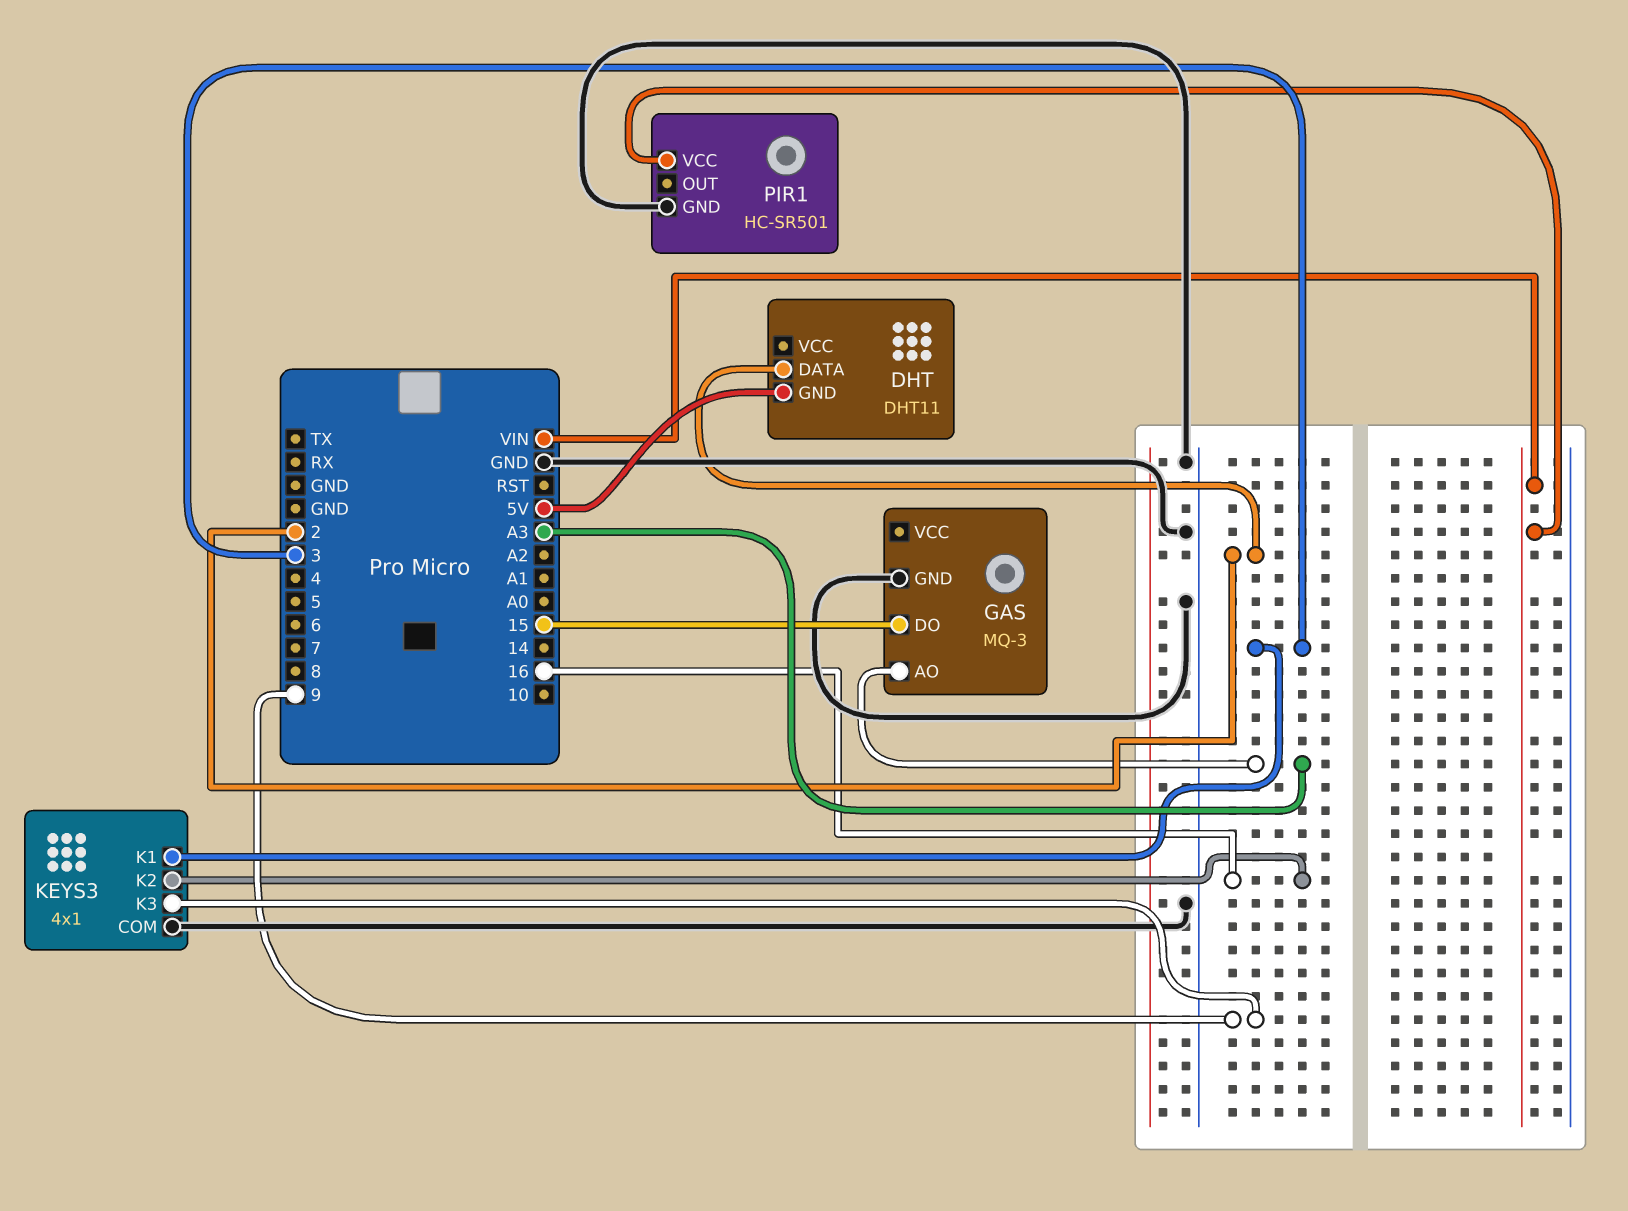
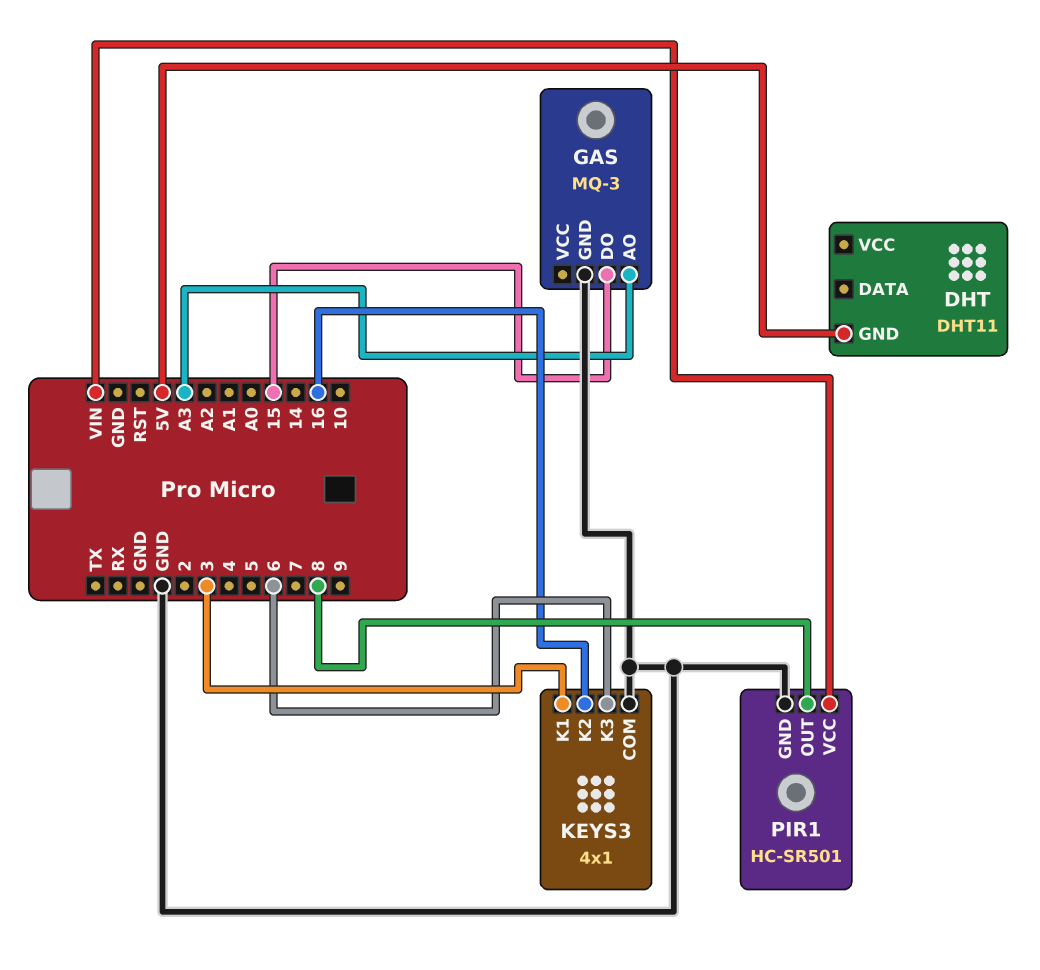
DHT pin DATA: 2 -> none
KEYS3 pin K3: 9 -> 6
PIR1 pin OUT: none -> 8

